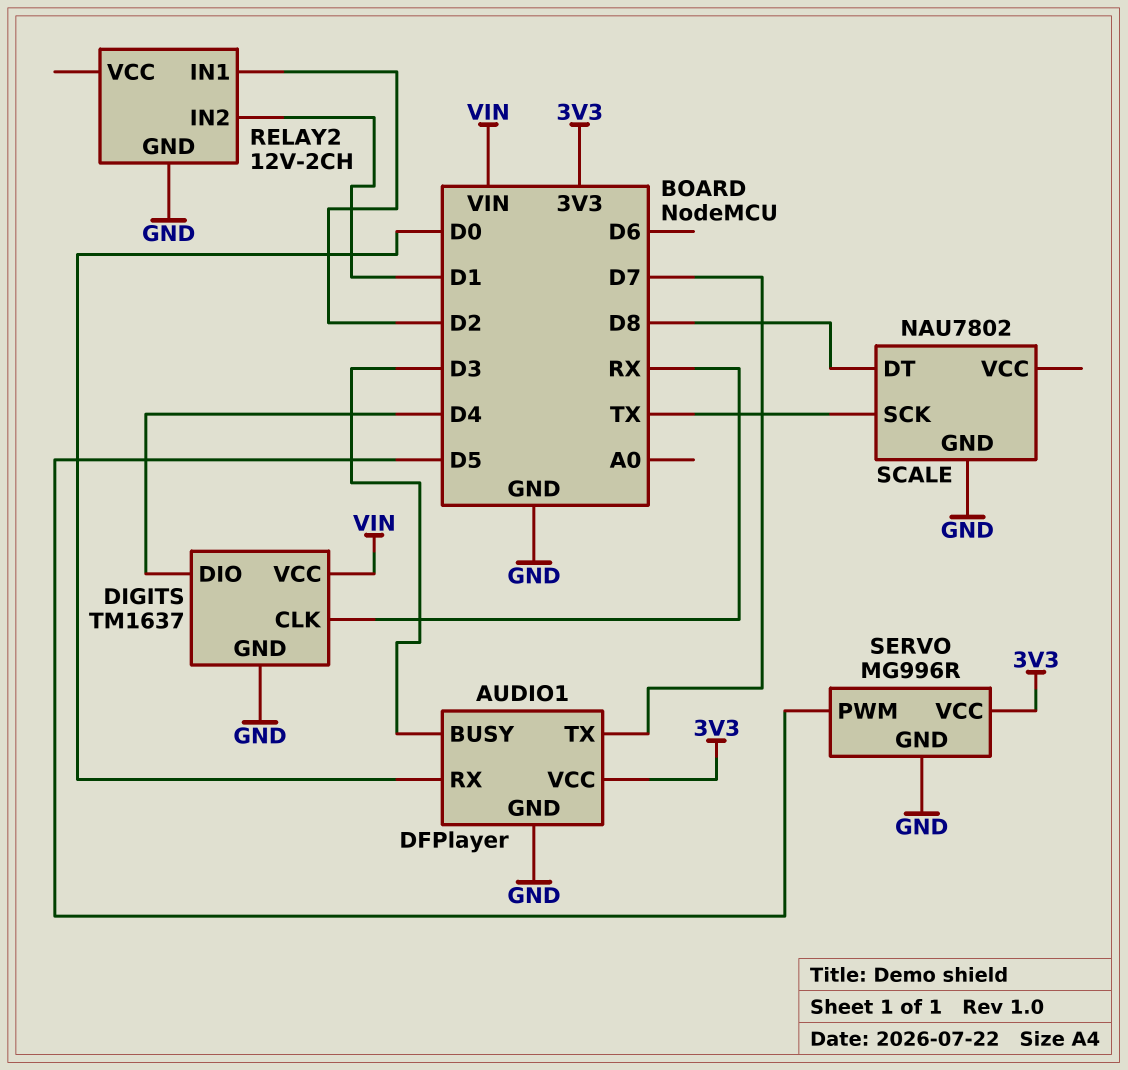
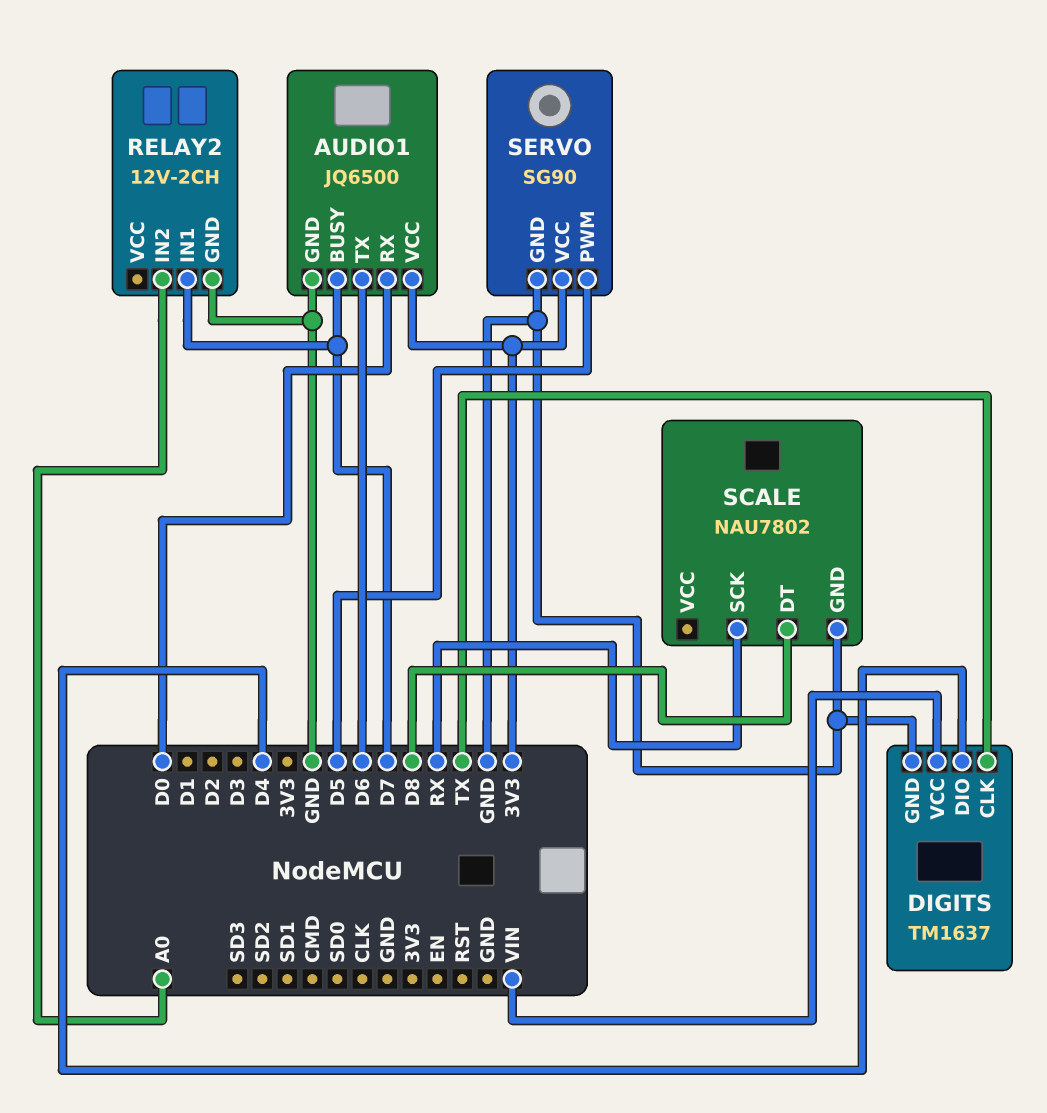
AUDIO1: DFPlayer -> JQ6500
AUDIO1 pin BUSY: D3 -> D7
AUDIO1 pin TX: D7 -> D6
DIGITS pin CLK: RX -> TX
RELAY2 pin IN1: D2 -> D7
RELAY2 pin IN2: D1 -> A0
SCALE pin SCK: TX -> RX
SERVO: MG996R -> SG90

